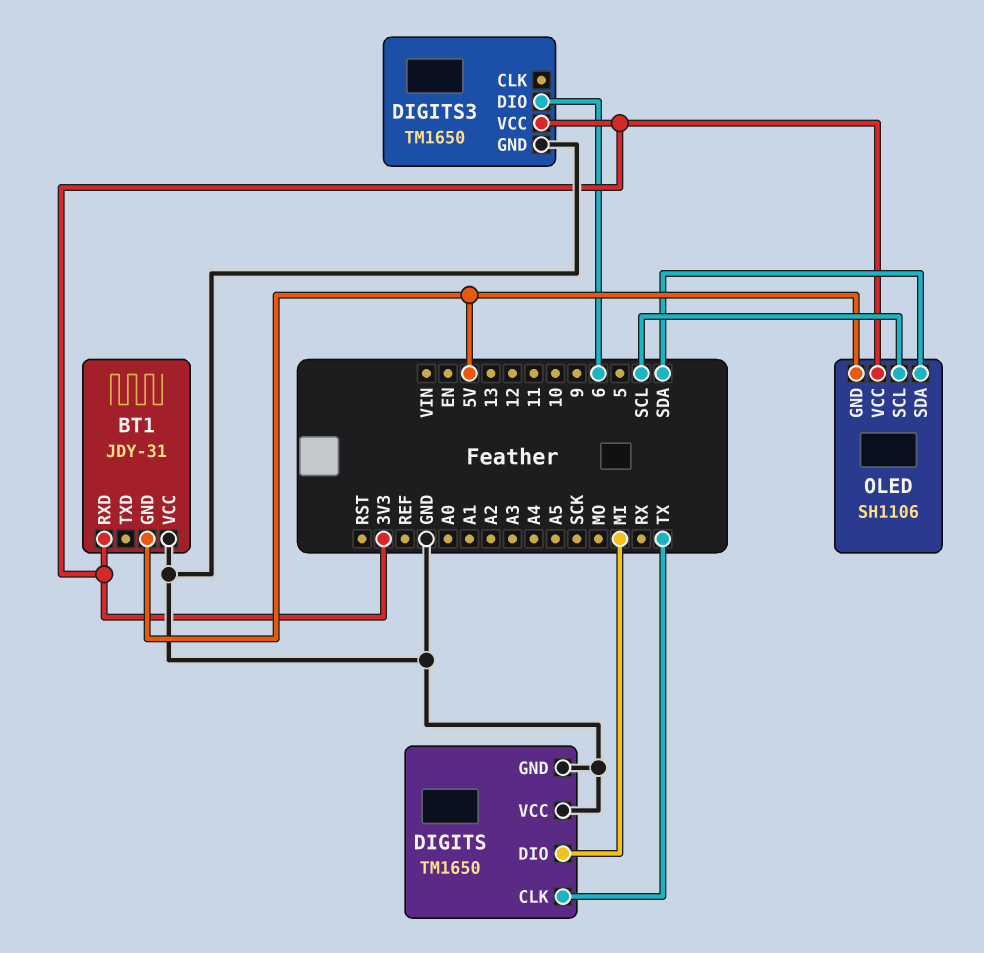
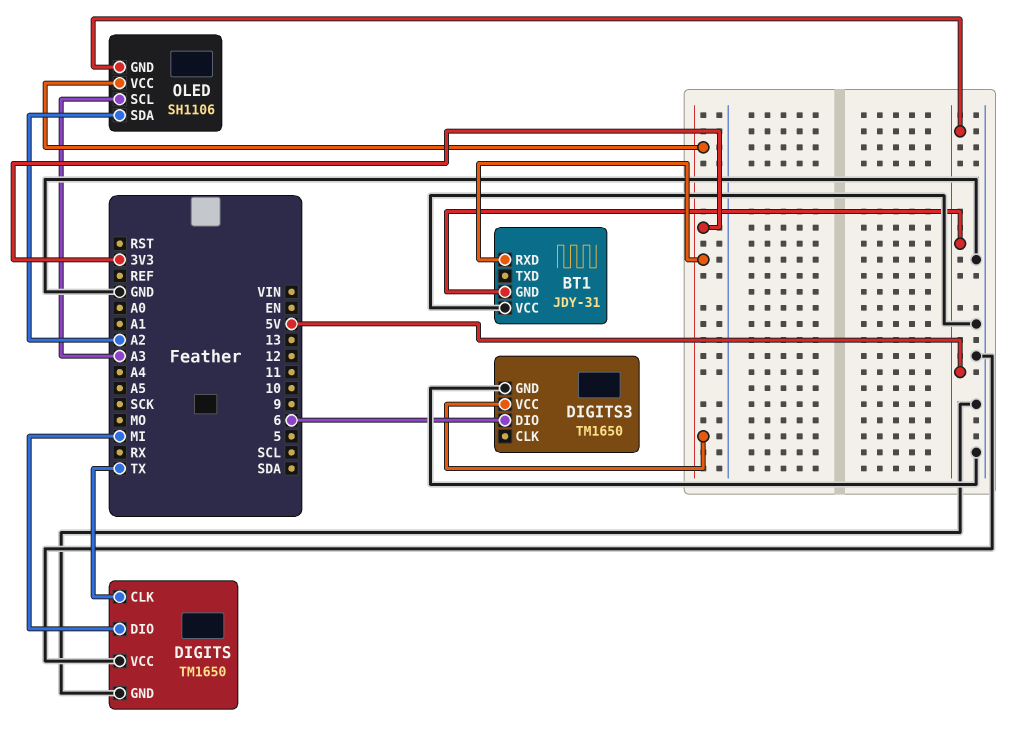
OLED pin SCL: SCL -> A3
OLED pin SDA: SDA -> A2

